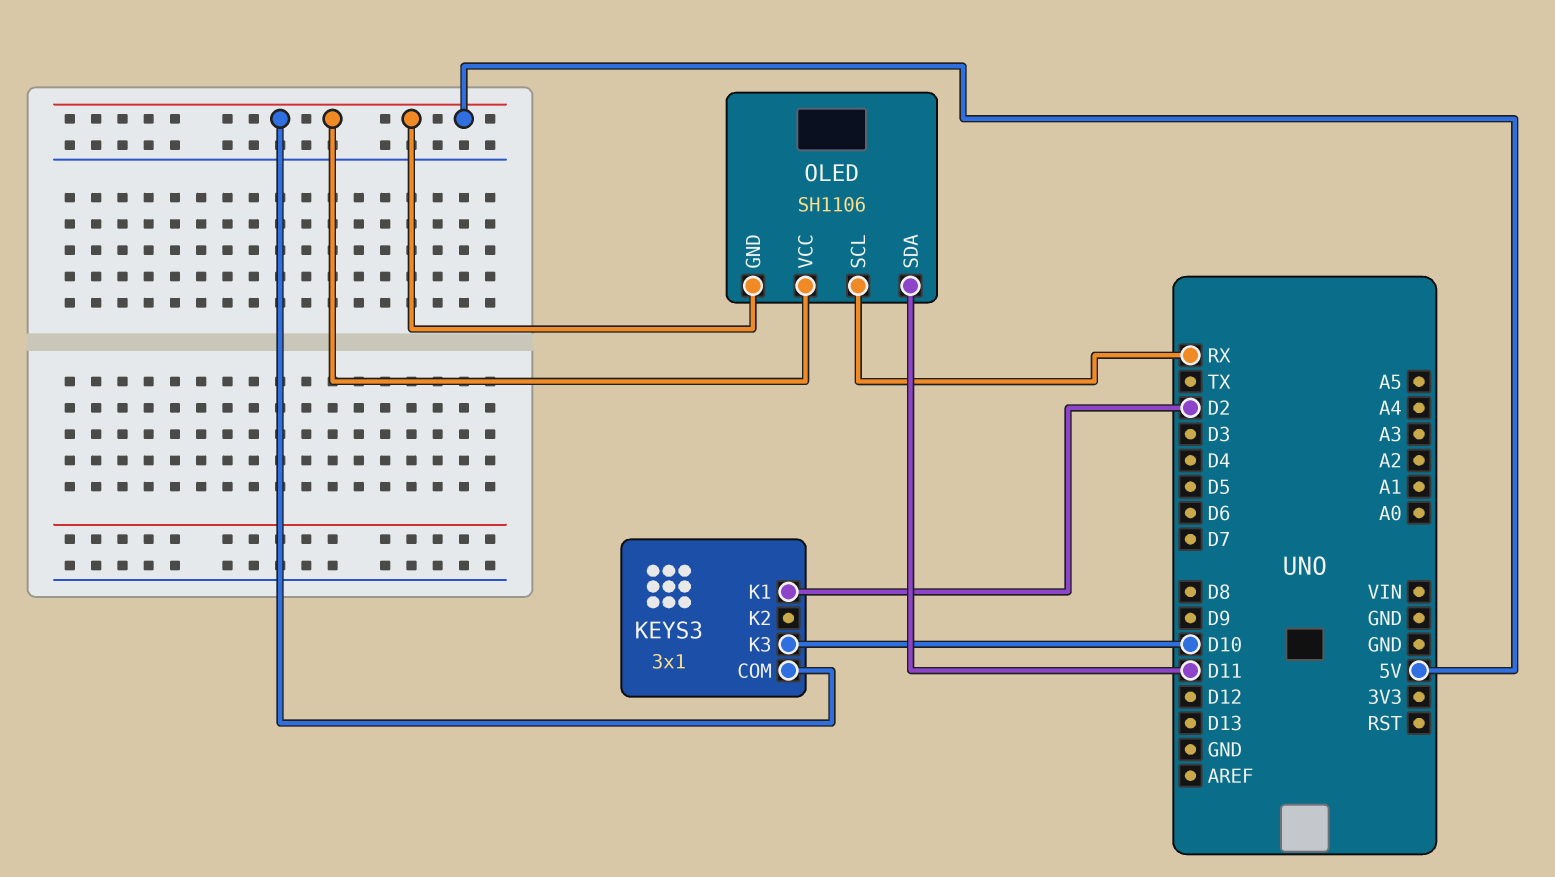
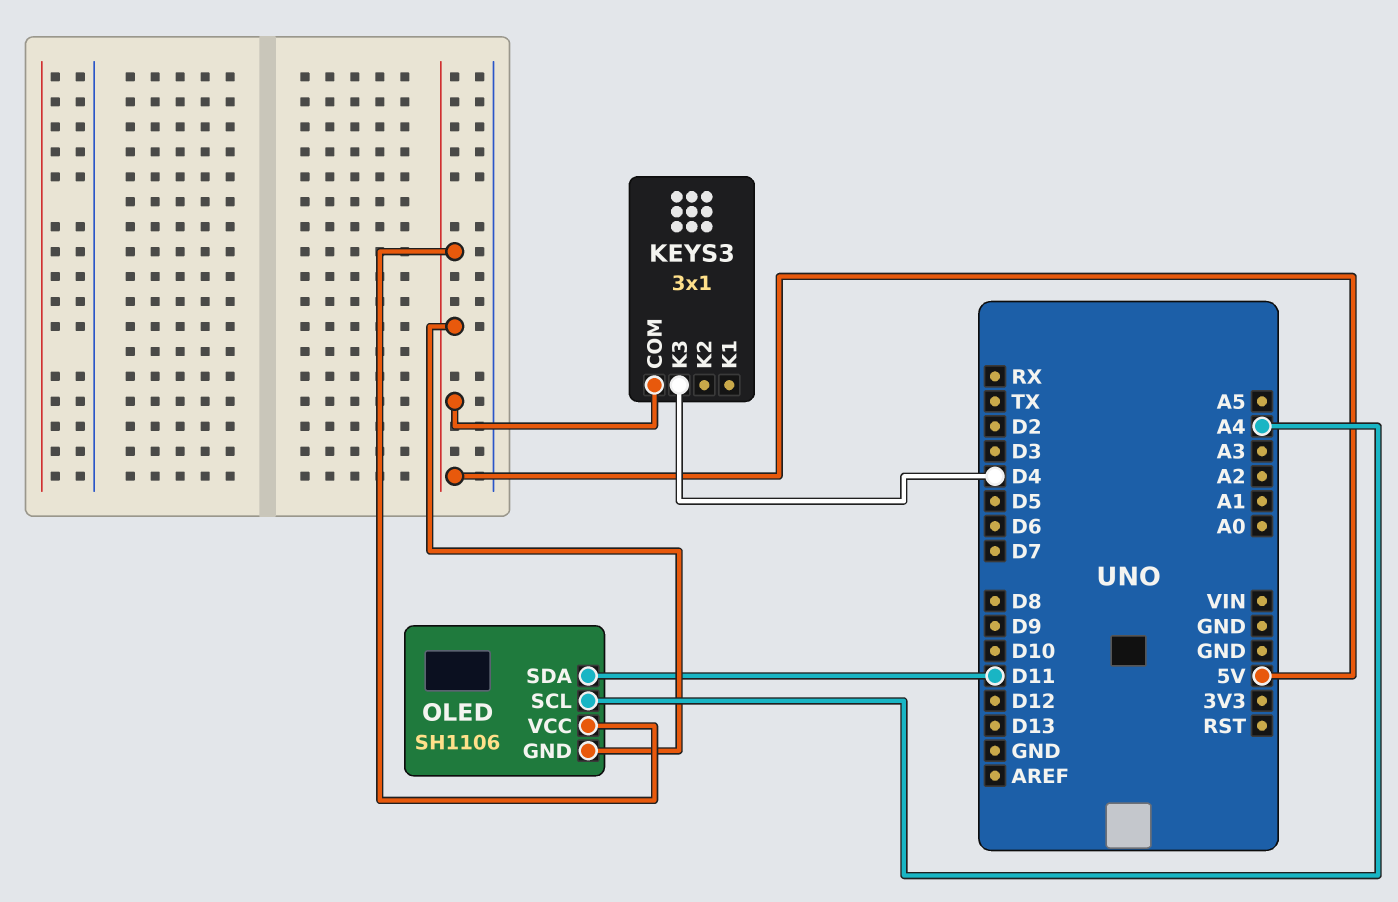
KEYS3 pin K1: D2 -> none
KEYS3 pin K3: D10 -> D4
OLED pin SCL: RX -> A4

